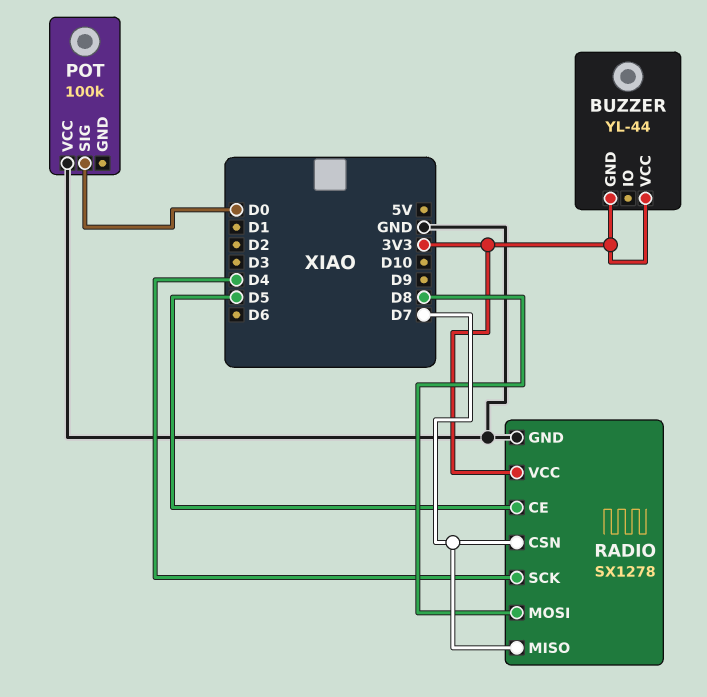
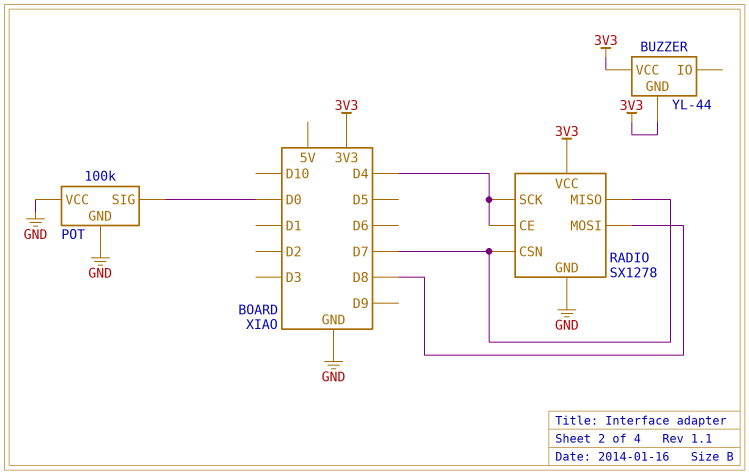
POT pin GND: none -> GND
RADIO pin CE: D5 -> D4

